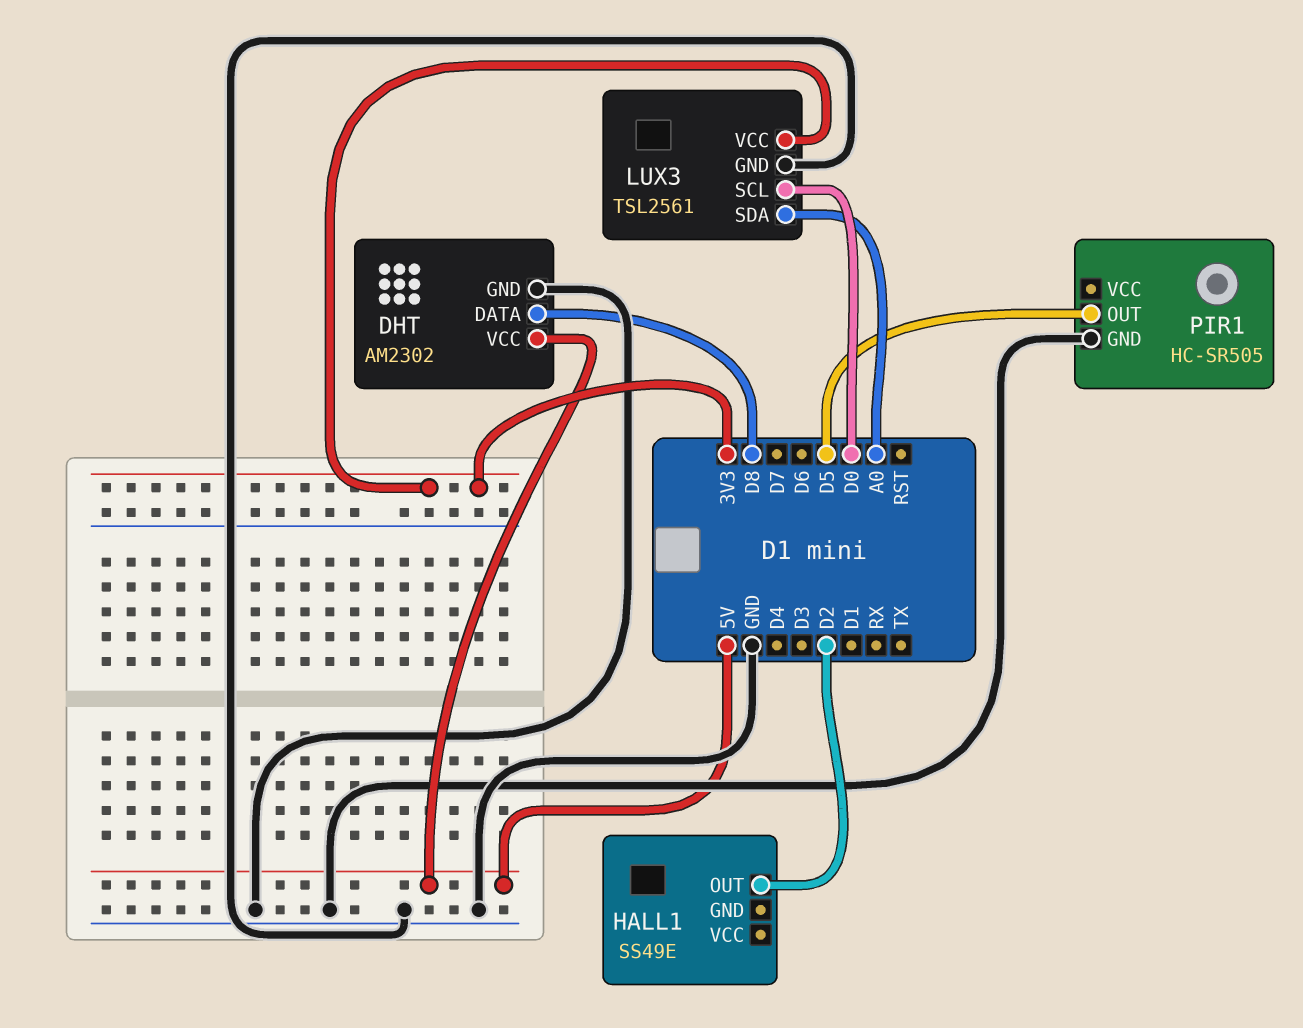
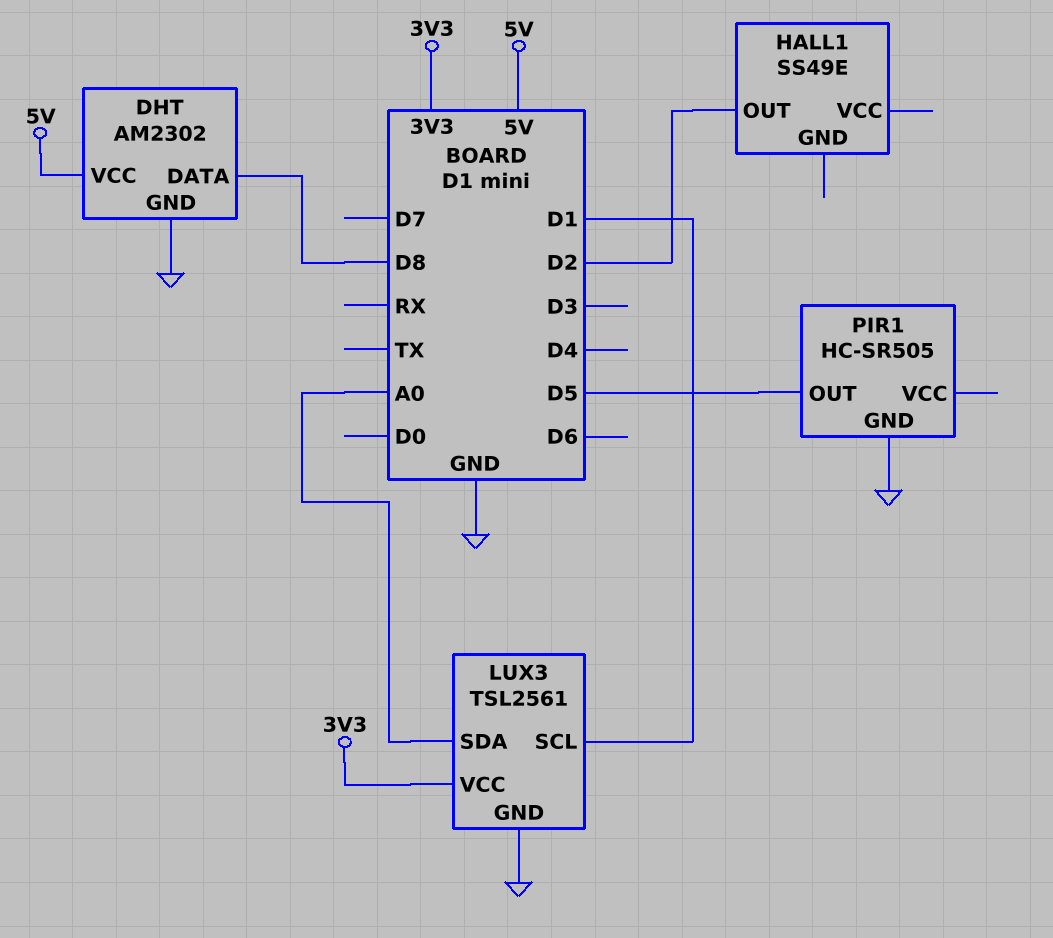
LUX3 pin SCL: D0 -> D1

